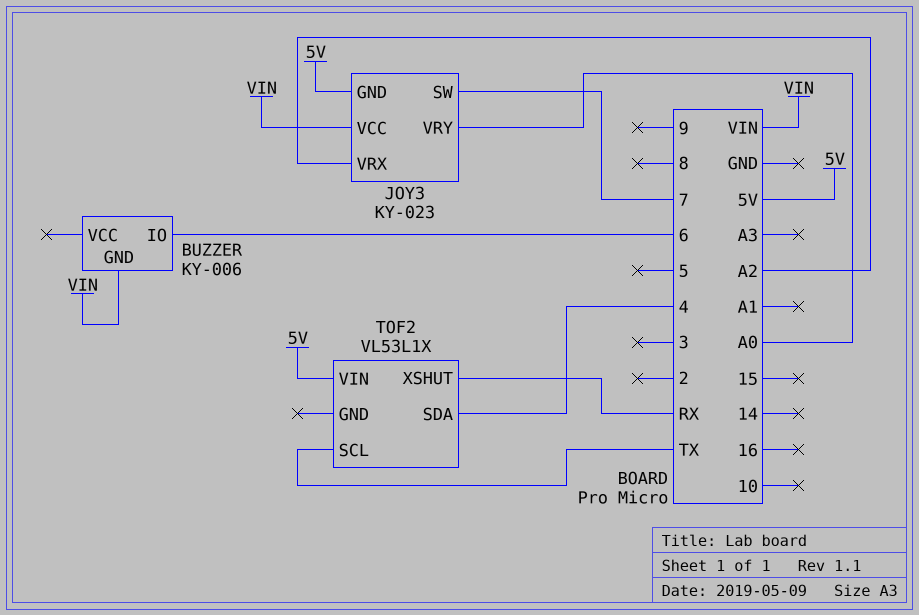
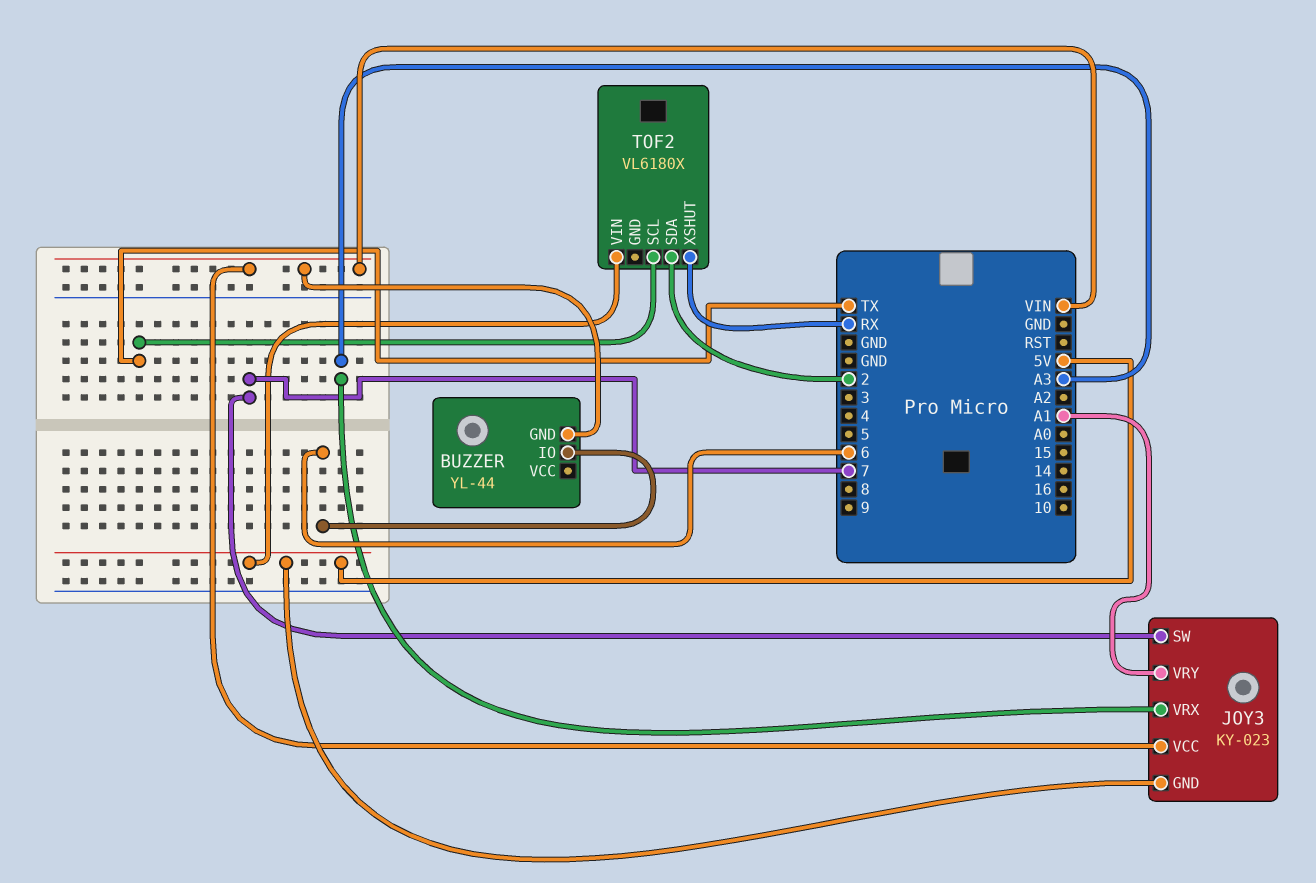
BUZZER: KY-006 -> YL-44
JOY3 pin VRX: A2 -> A3
JOY3 pin VRY: A0 -> A1
TOF2: VL53L1X -> VL6180X
TOF2 pin SDA: 4 -> 2

